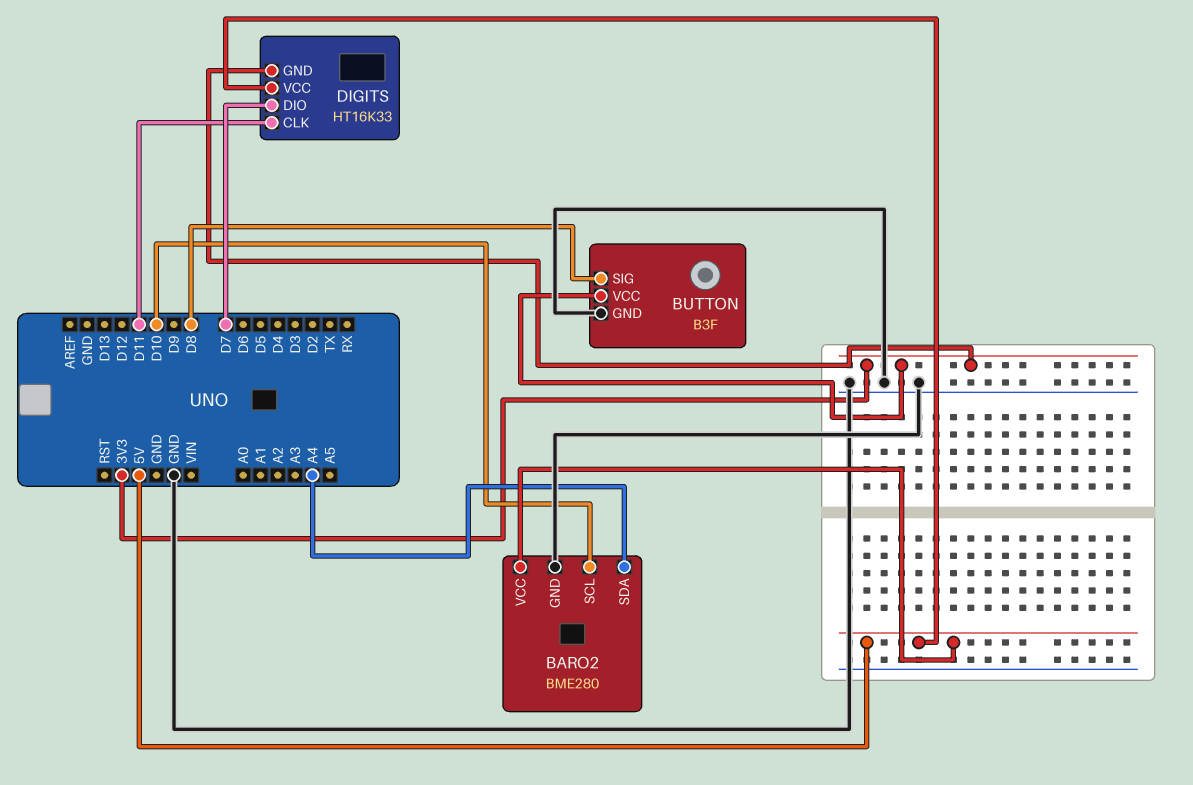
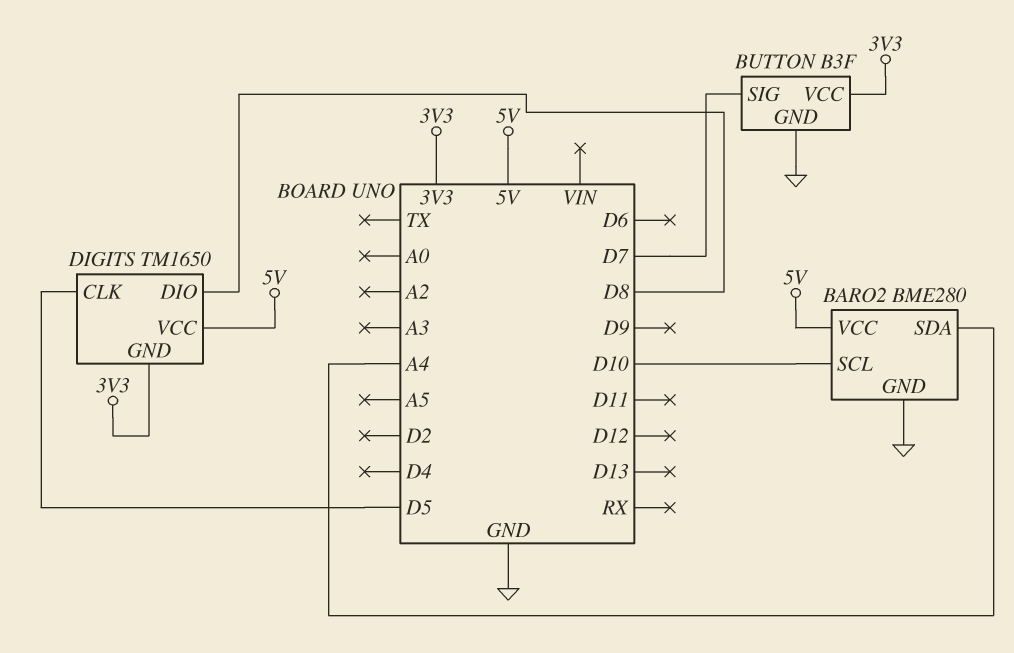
BUTTON pin SIG: D8 -> D7
DIGITS: HT16K33 -> TM1650
DIGITS pin CLK: D11 -> D5
DIGITS pin DIO: D7 -> D8

